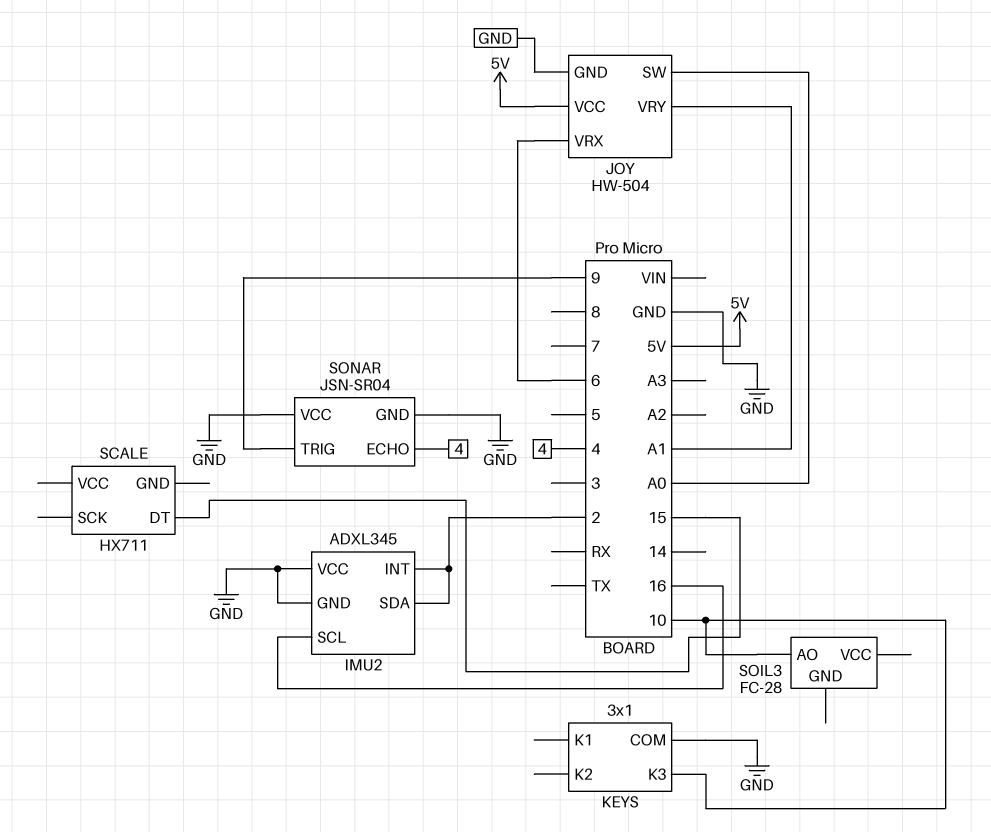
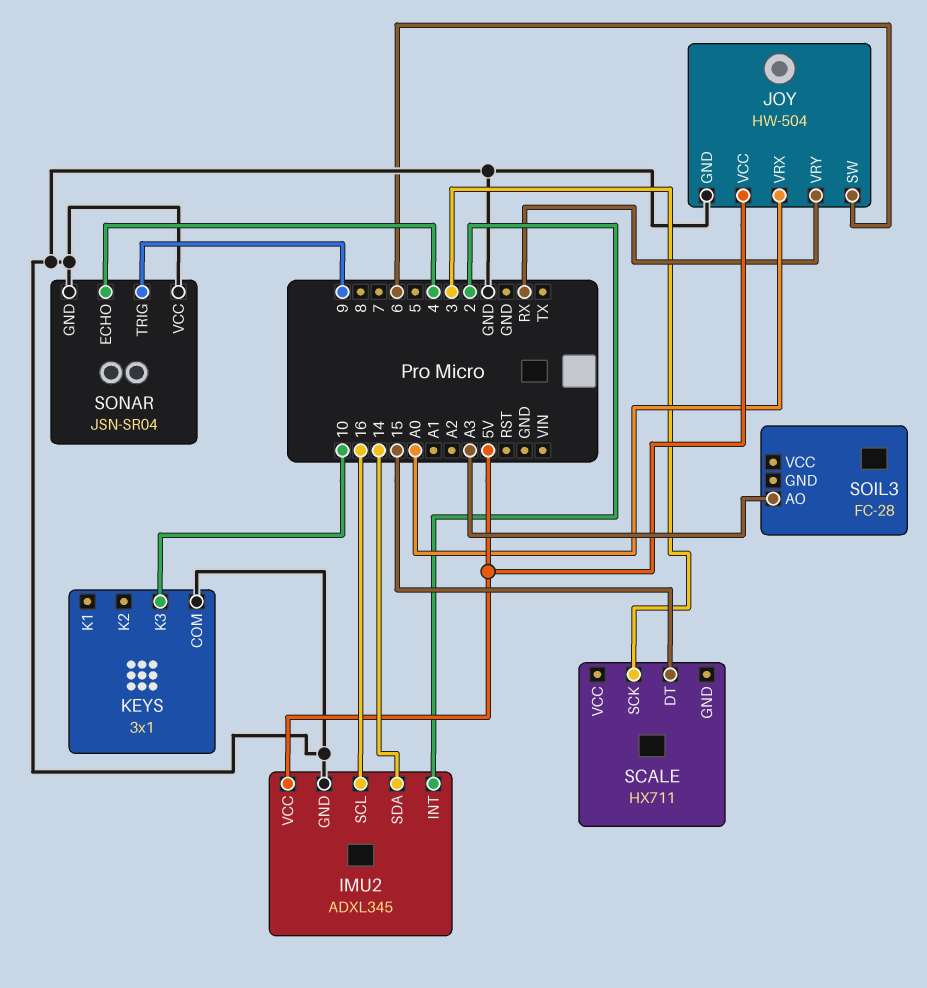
IMU2 pin SDA: 2 -> 14
IMU2 pin VCC: GND -> 5V
JOY pin SW: A0 -> 6
JOY pin VRX: 6 -> A0
JOY pin VRY: A1 -> RX
SCALE pin SCK: none -> 3
SOIL3 pin AO: 10 -> A3

